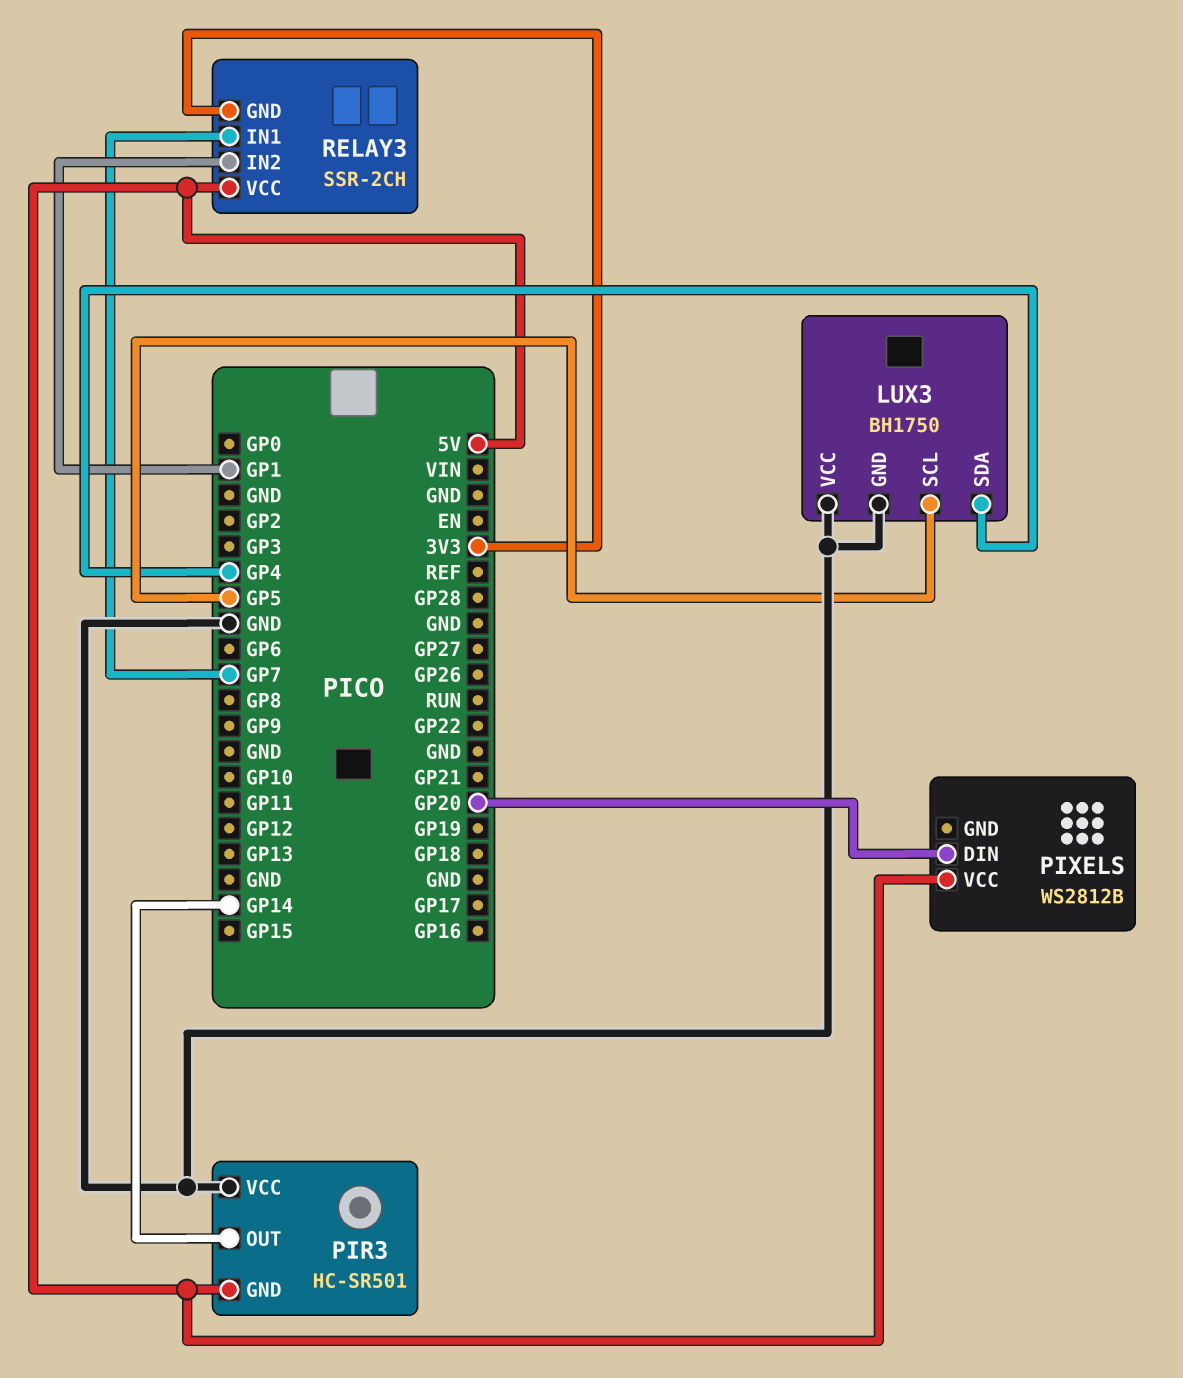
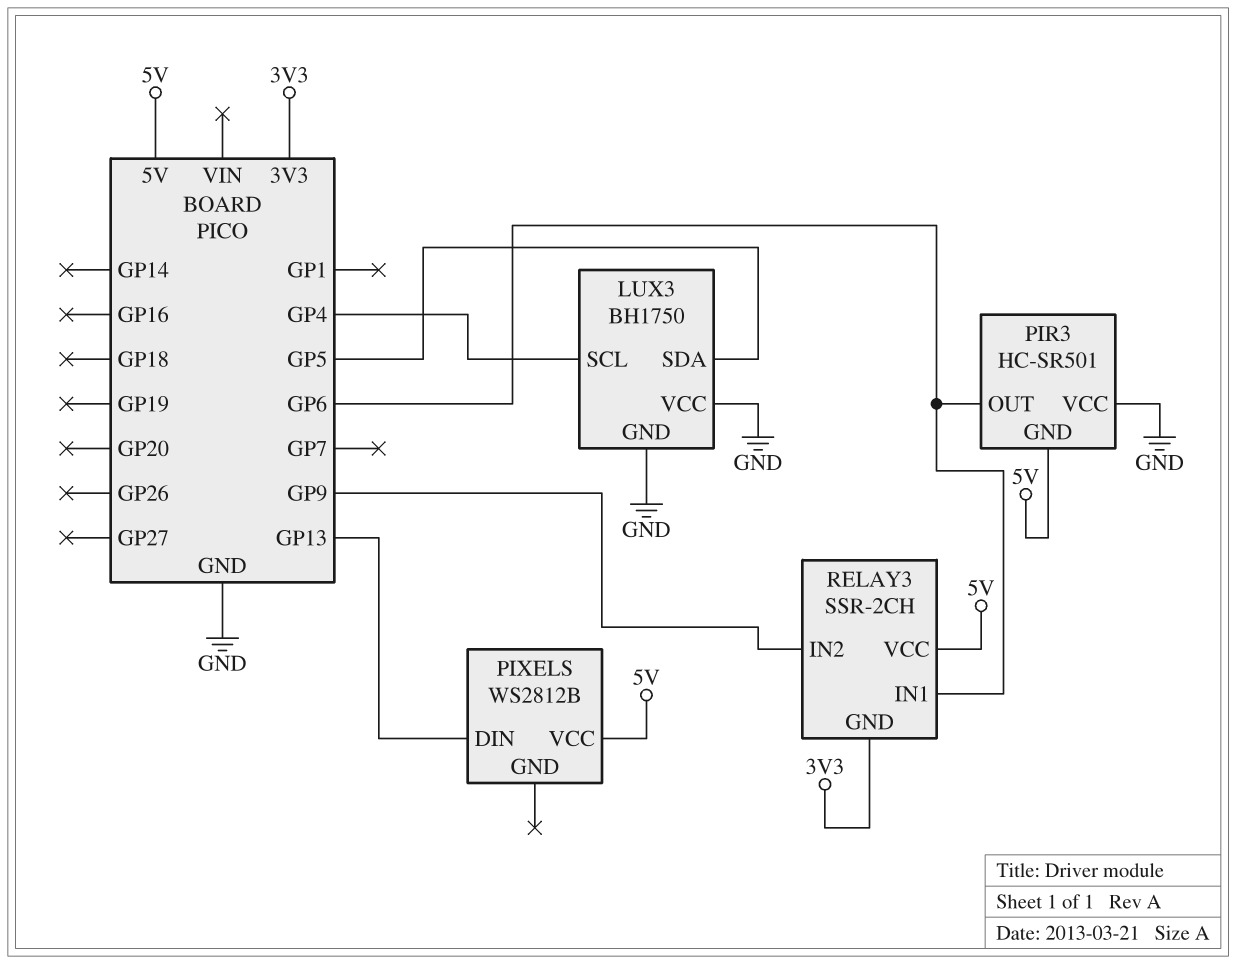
LUX3 pin SCL: GP5 -> GP4
LUX3 pin SDA: GP4 -> GP5
PIR3 pin OUT: GP14 -> GP6
PIXELS pin DIN: GP20 -> GP13
RELAY3 pin IN1: GP7 -> GP6
RELAY3 pin IN2: GP1 -> GP9

